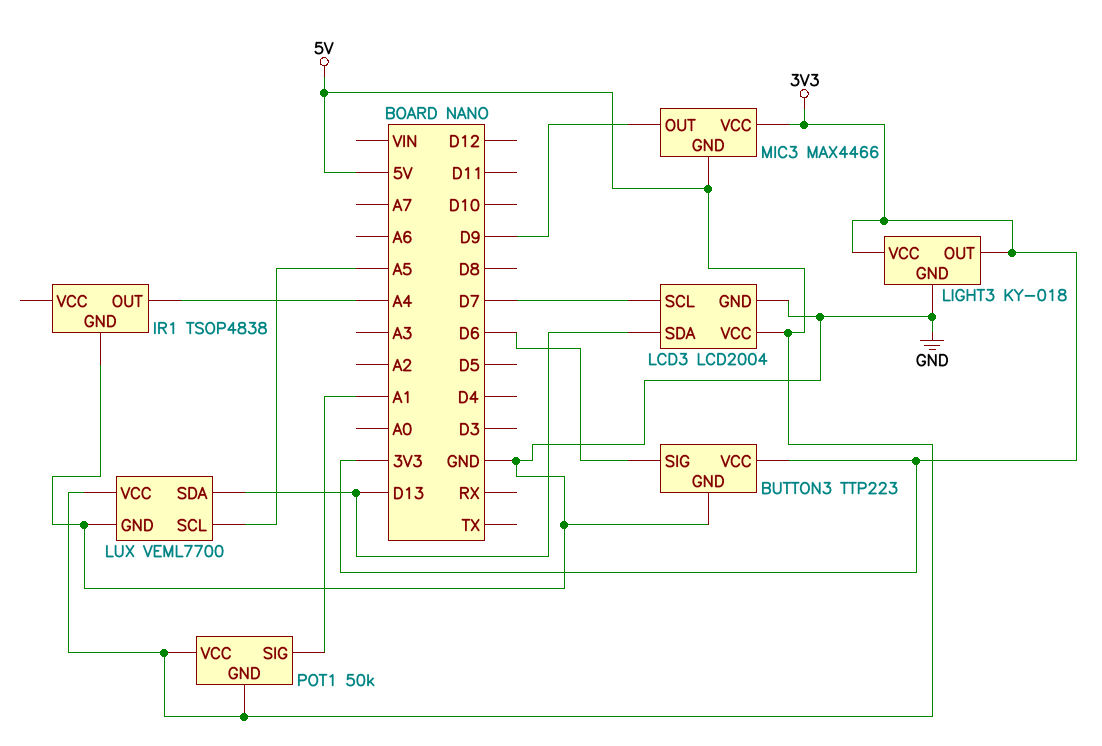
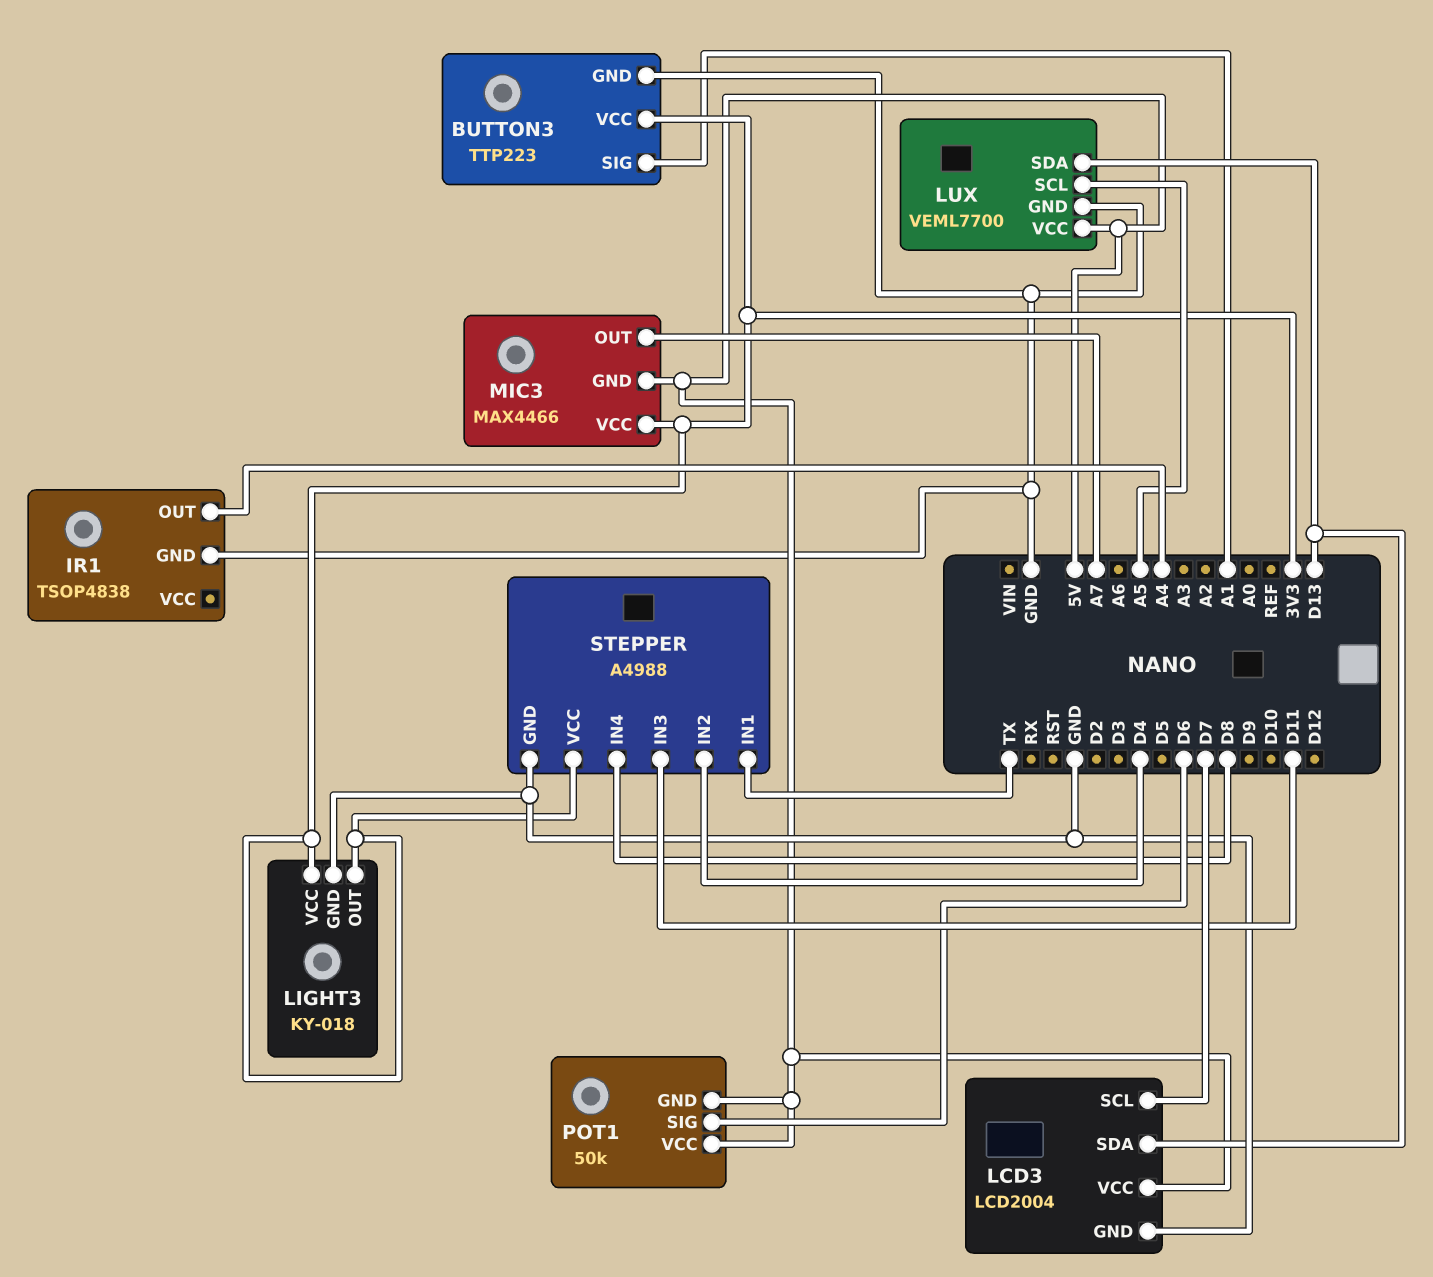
BUTTON3 pin SIG: D6 -> A1
MIC3 pin OUT: D9 -> A7
POT1 pin SIG: A1 -> D6
STEPPER: none -> A4988
STEPPER pin GND: none -> GND
STEPPER pin IN1: none -> TX
STEPPER pin IN2: none -> D4
STEPPER pin IN3: none -> D11
STEPPER pin IN4: none -> D8
STEPPER pin VCC: none -> 3V3

